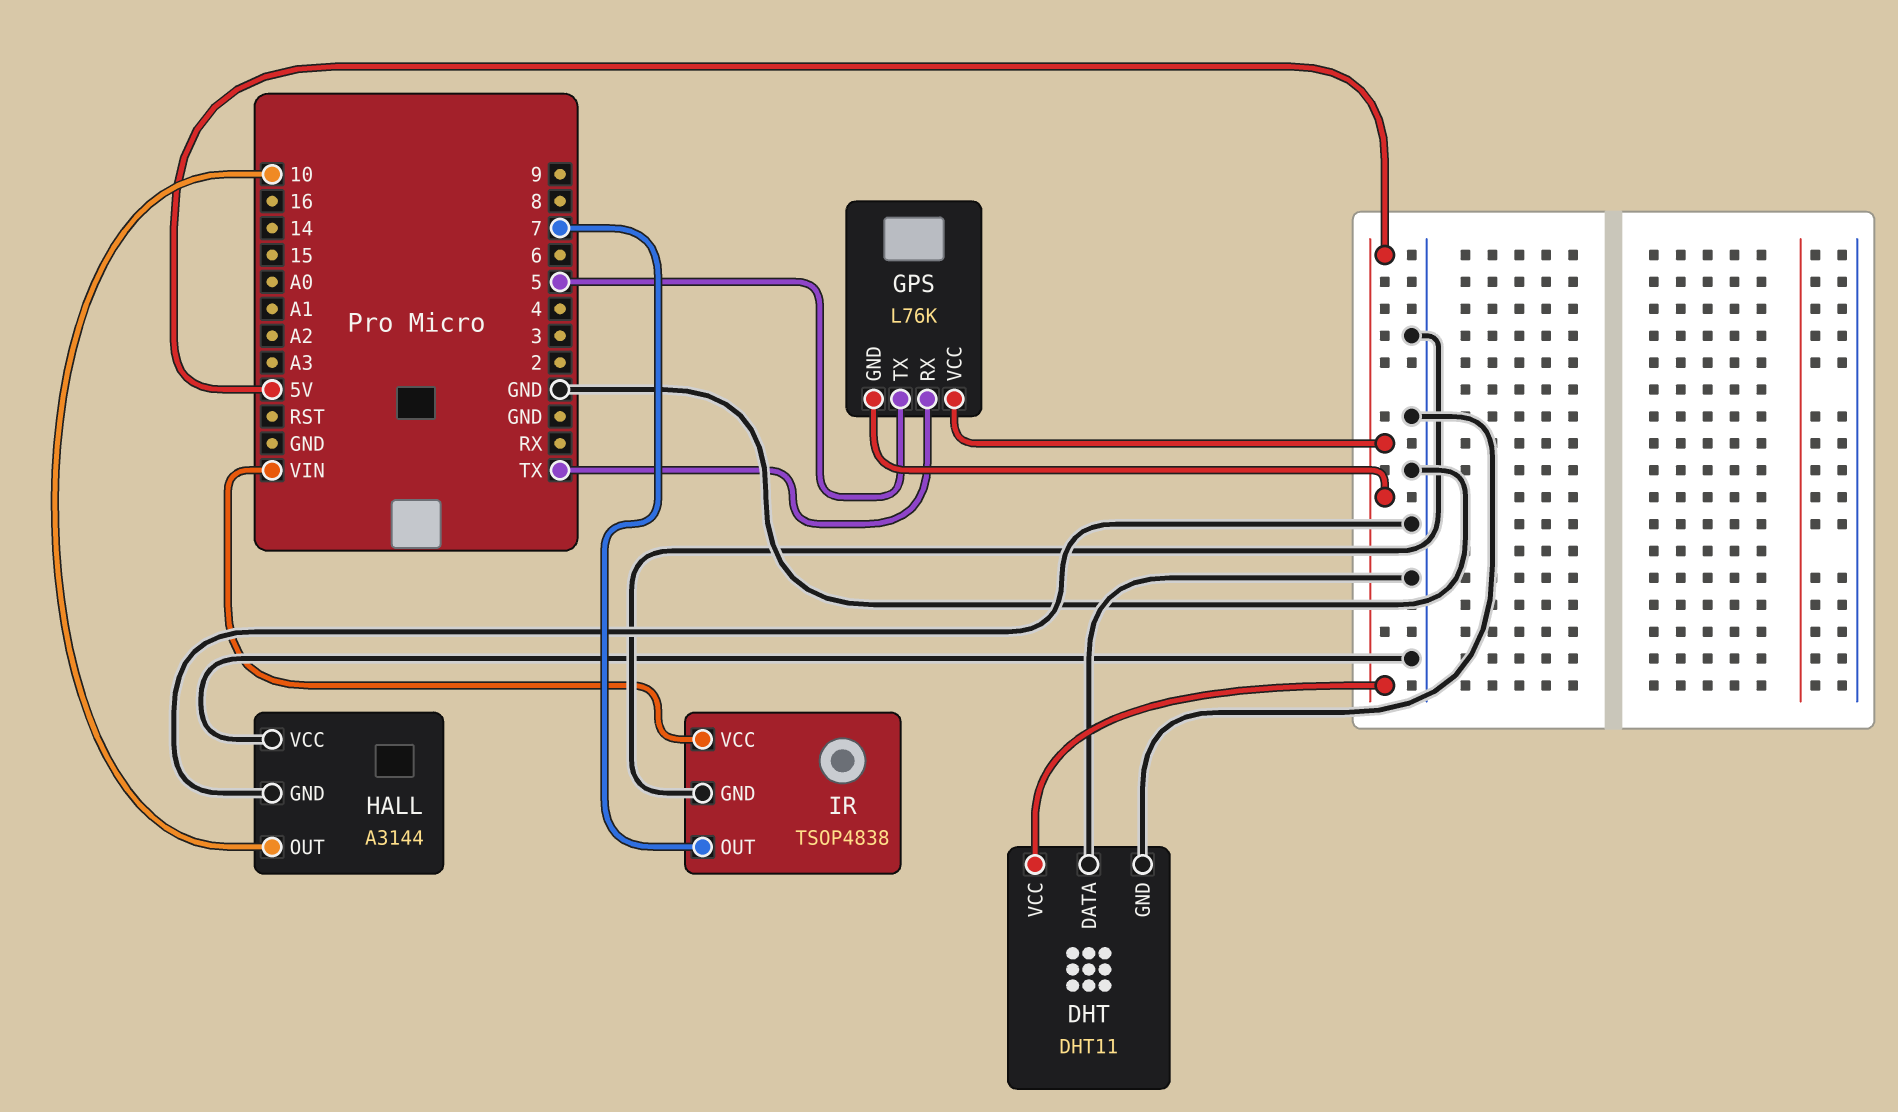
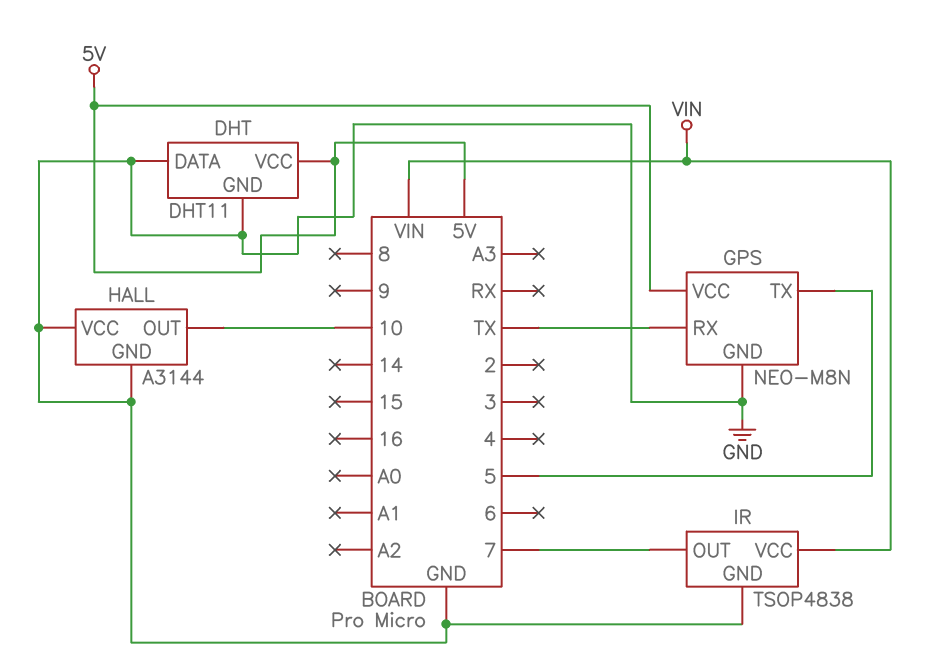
GPS: L76K -> NEO-M8N
GPS pin GND: 5V -> GND

